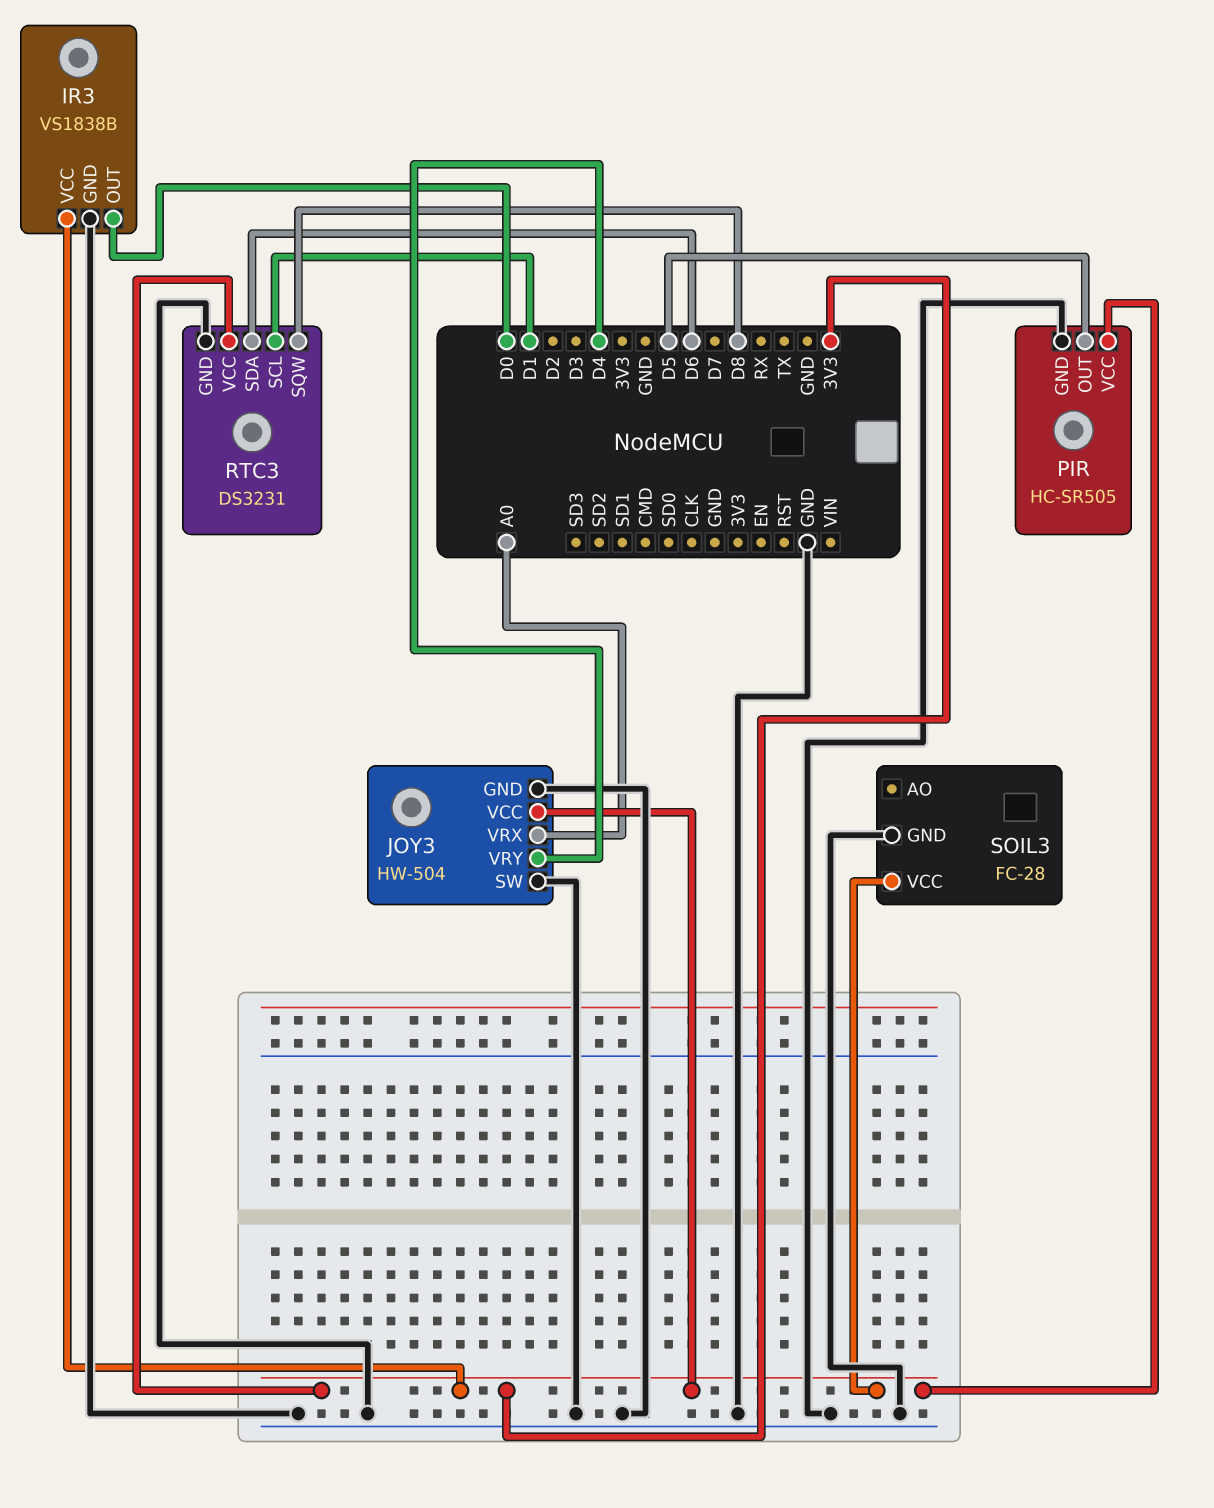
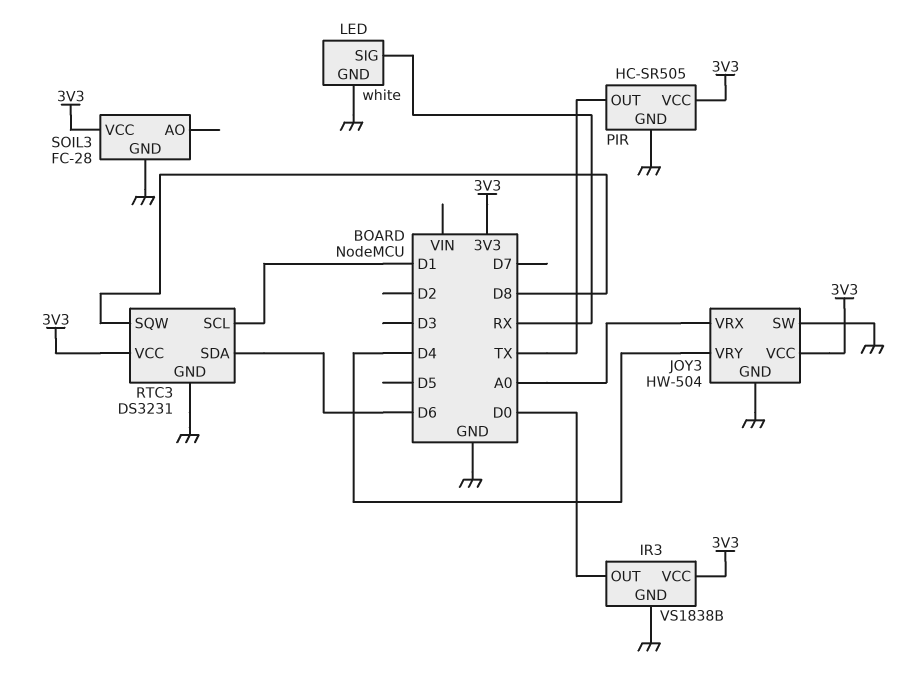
LED: none -> white
LED pin GND: none -> GND
LED pin SIG: none -> RX
PIR pin OUT: D5 -> TX

